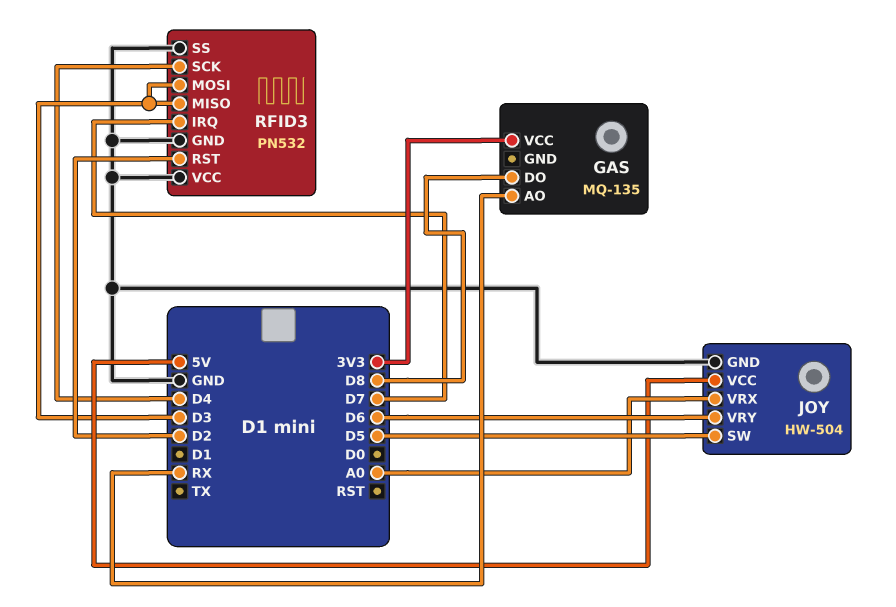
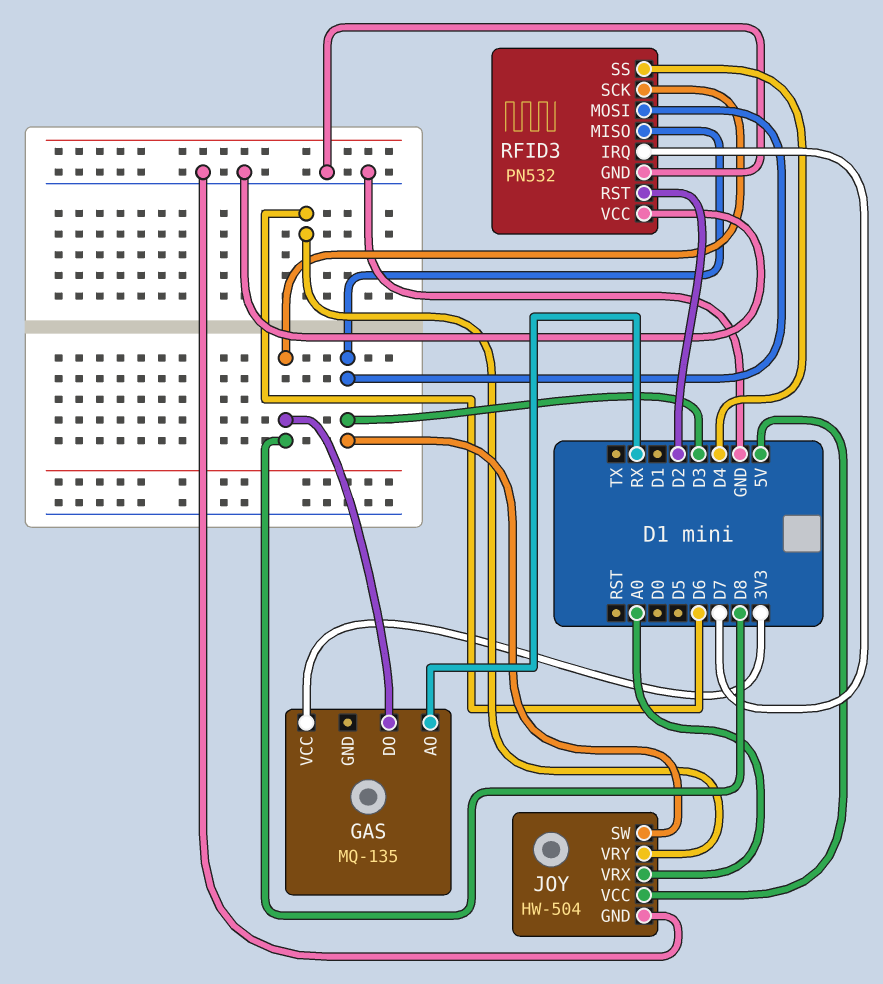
JOY pin SW: D5 -> D3
RFID3 pin SCK: D4 -> D8
RFID3 pin SS: GND -> D4

